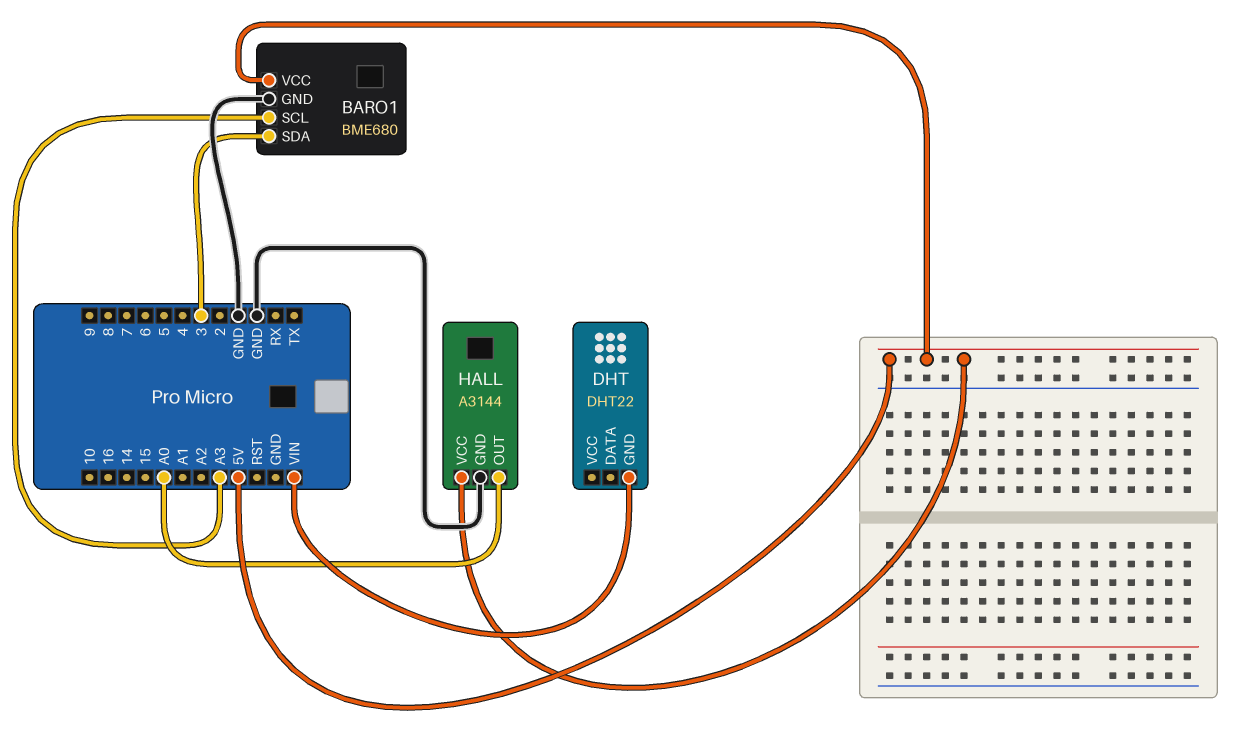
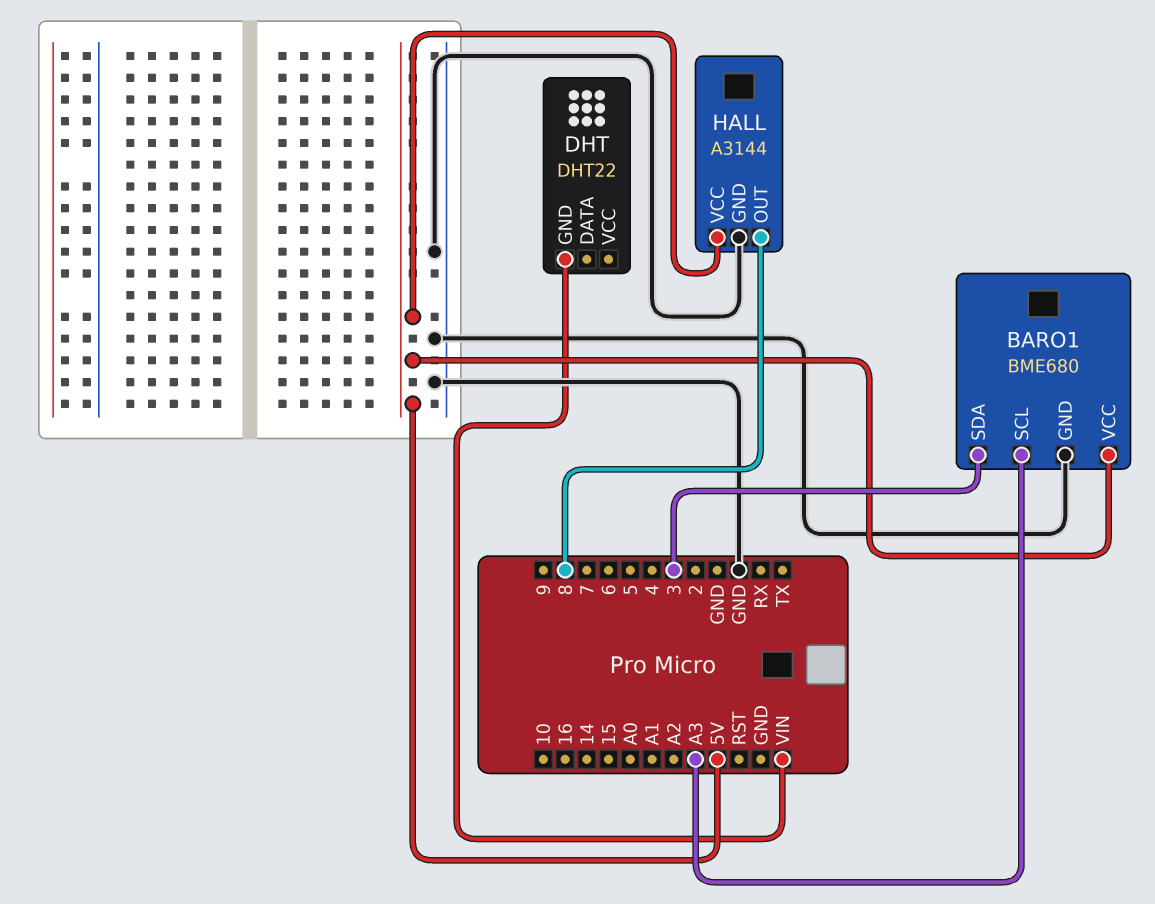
HALL pin OUT: A0 -> 8

